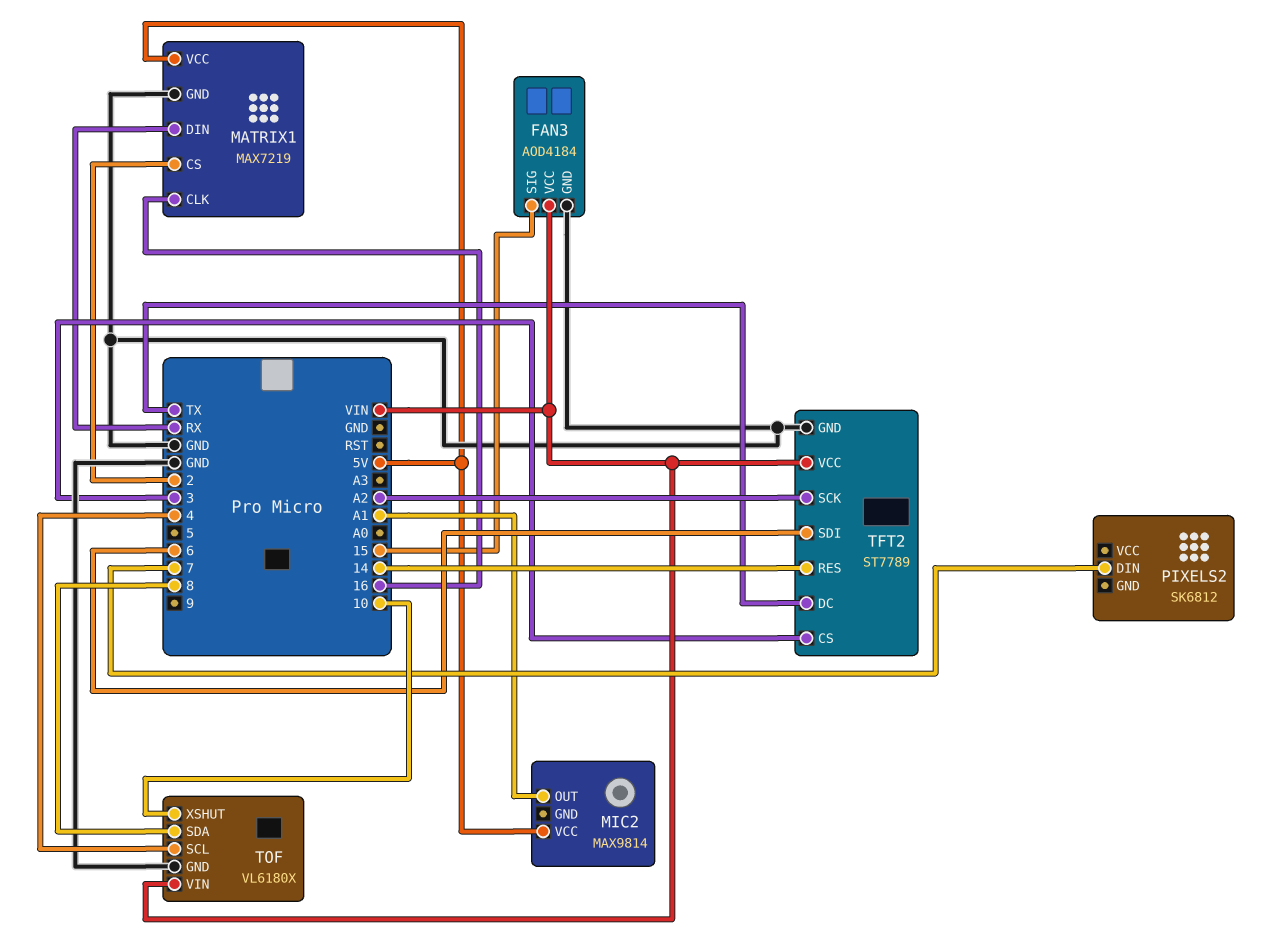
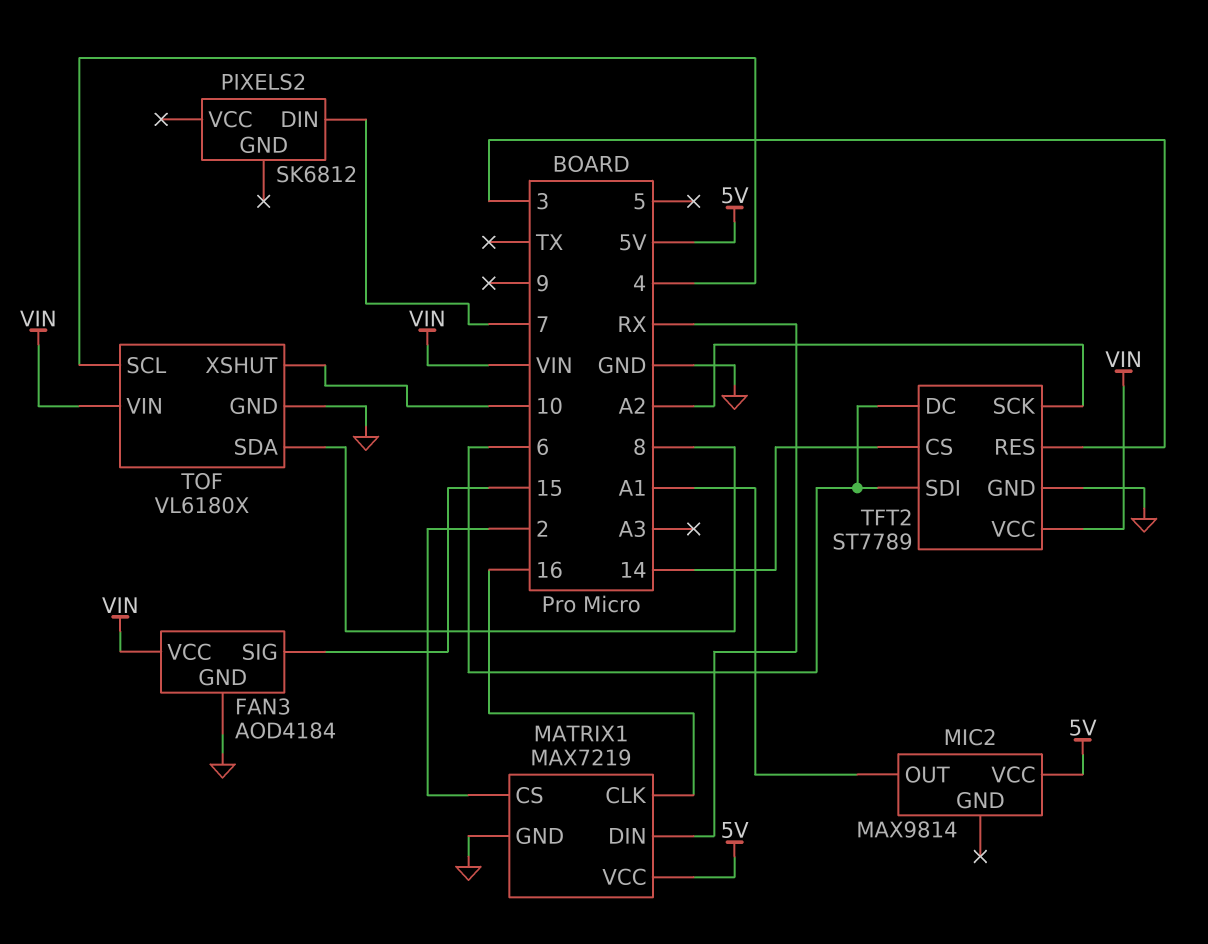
TFT2 pin CS: 3 -> 14
TFT2 pin DC: TX -> 6
TFT2 pin RES: 14 -> 3

